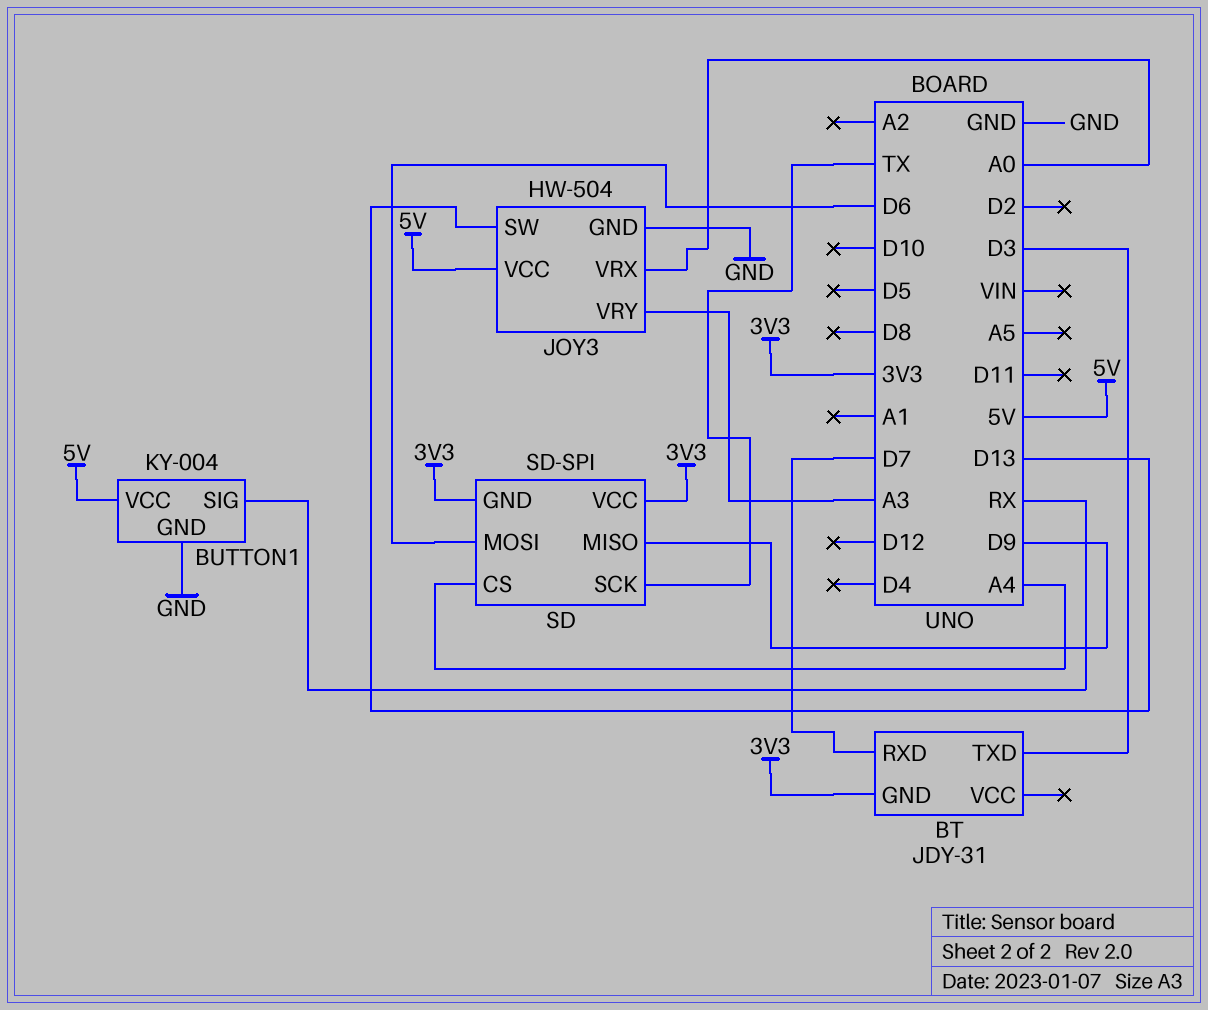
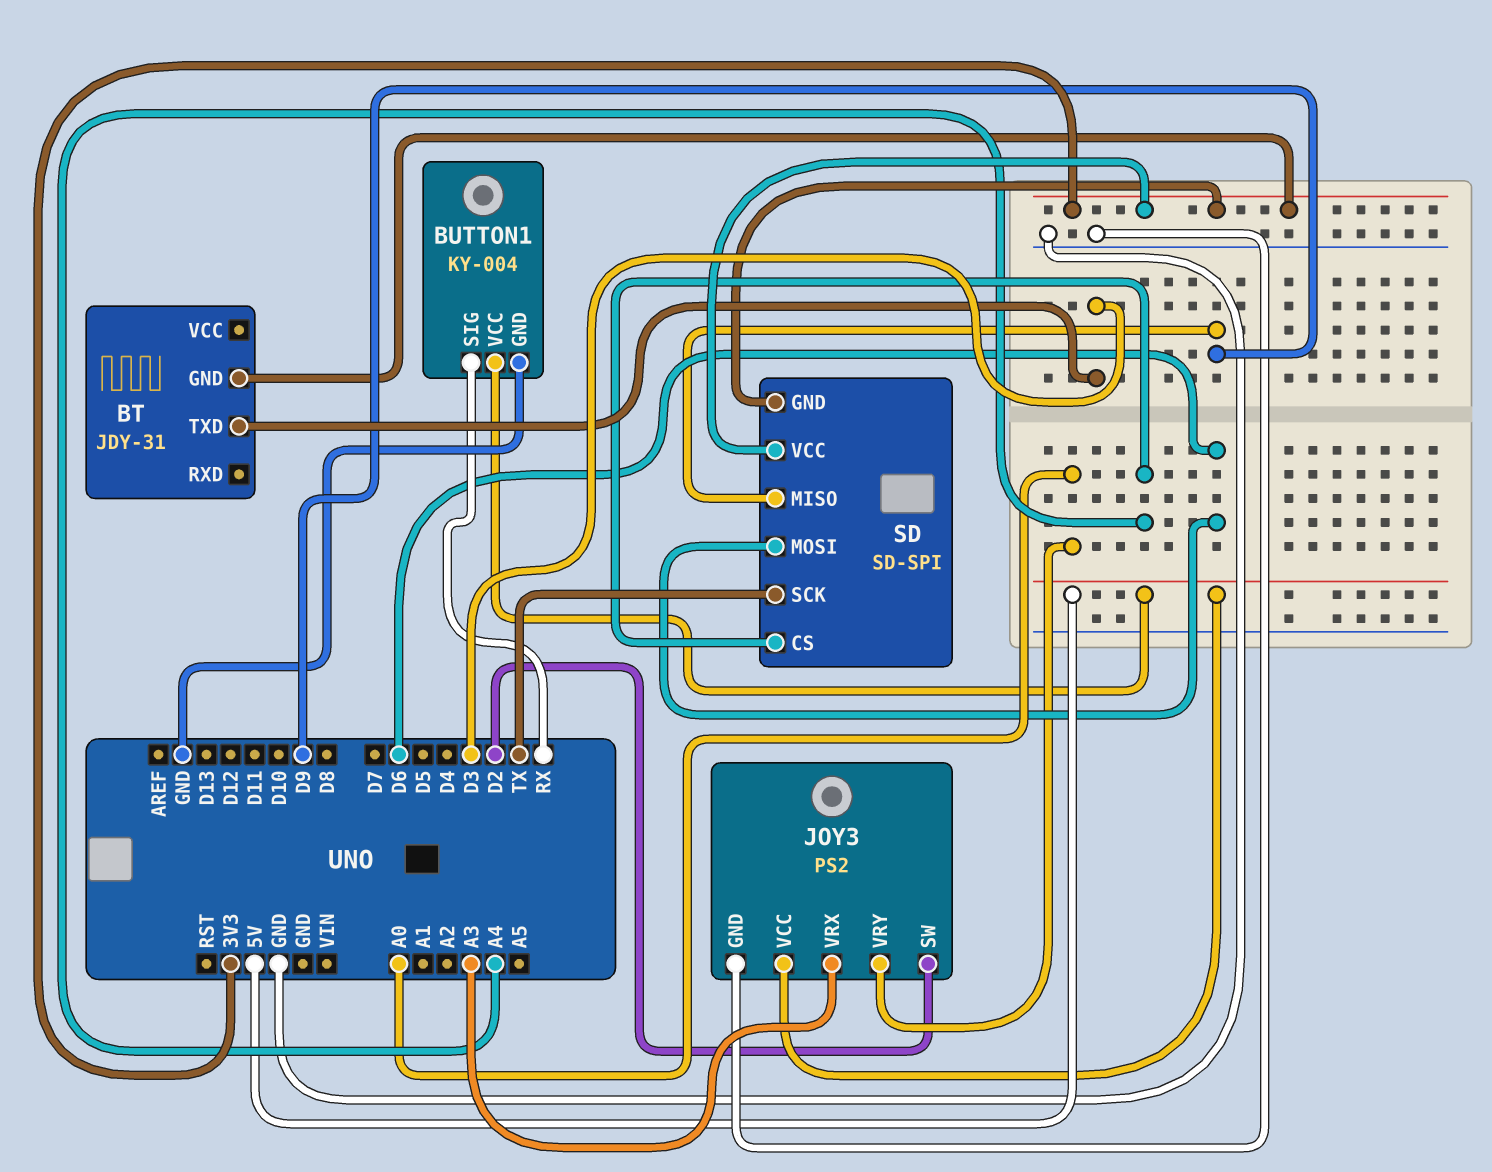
BT pin RXD: D7 -> none
JOY3: HW-504 -> PS2
JOY3 pin SW: D13 -> D2
JOY3 pin VRX: A0 -> A3
JOY3 pin VRY: A3 -> A0

